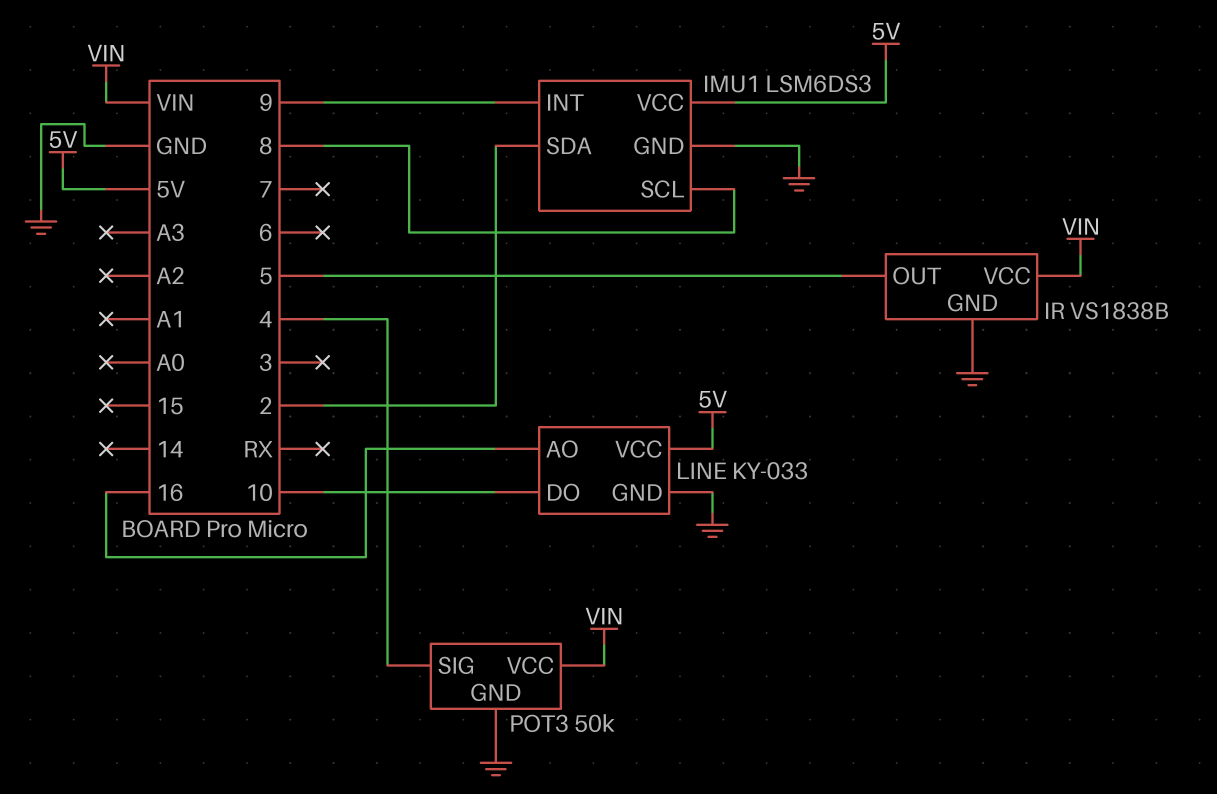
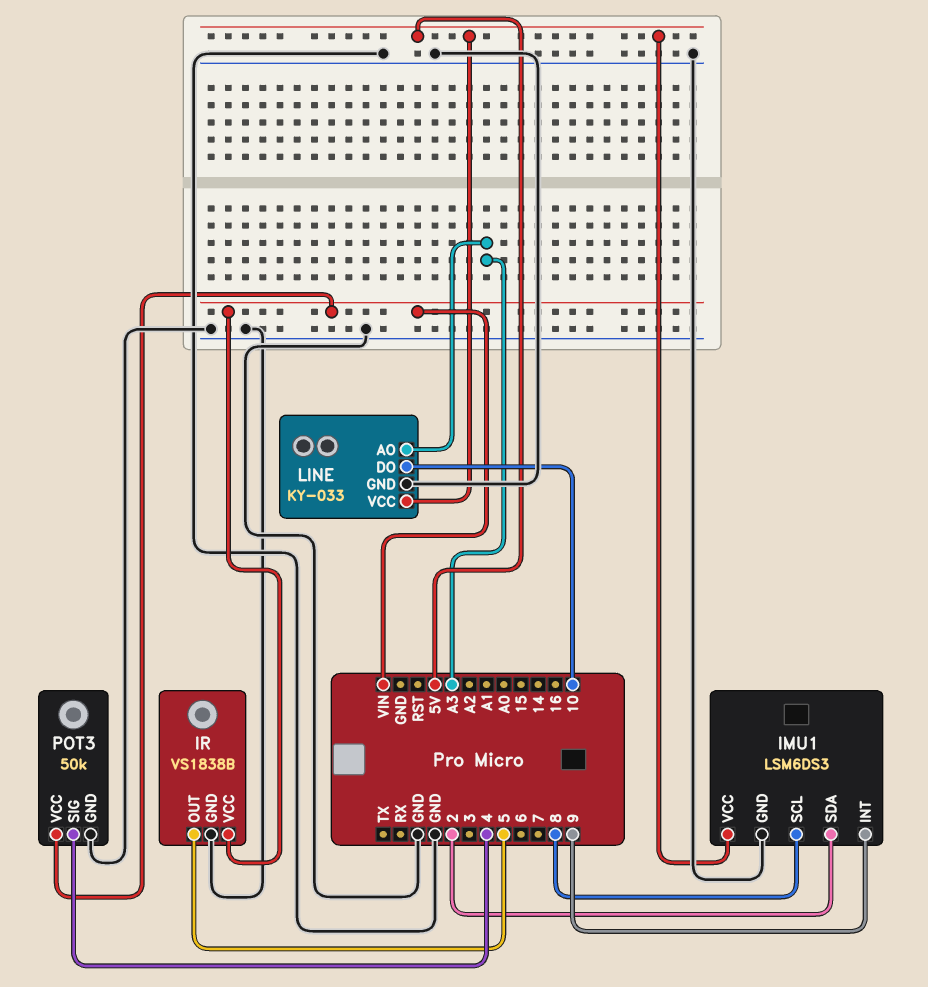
LINE pin AO: 16 -> A3

